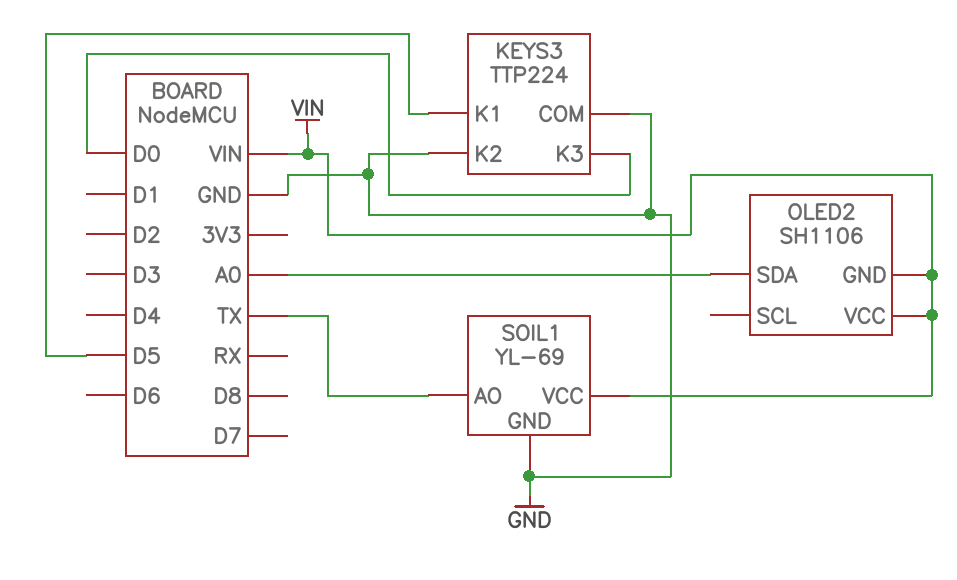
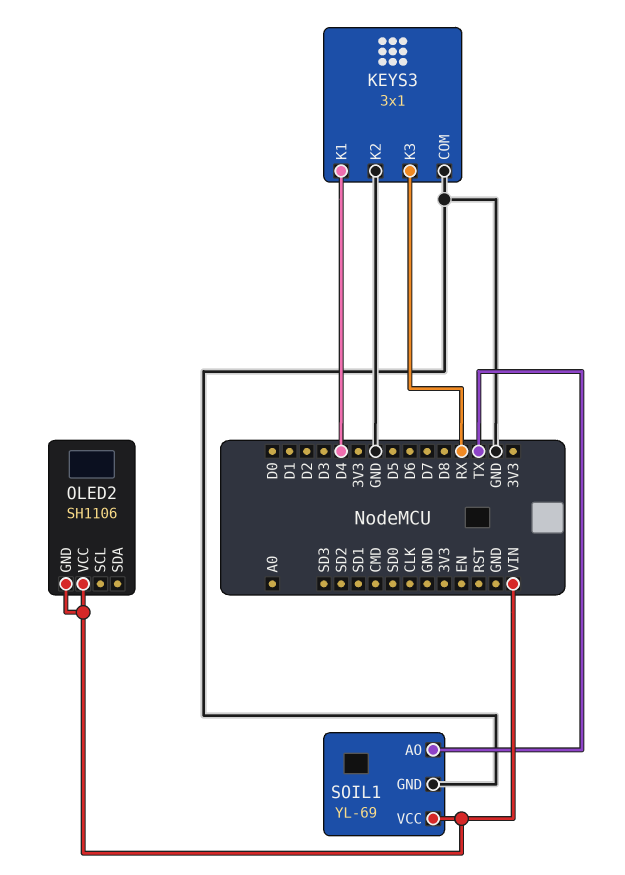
KEYS3: TTP224 -> 3x1
KEYS3 pin K1: D5 -> D4
KEYS3 pin K3: D0 -> RX
OLED2 pin SDA: A0 -> none

